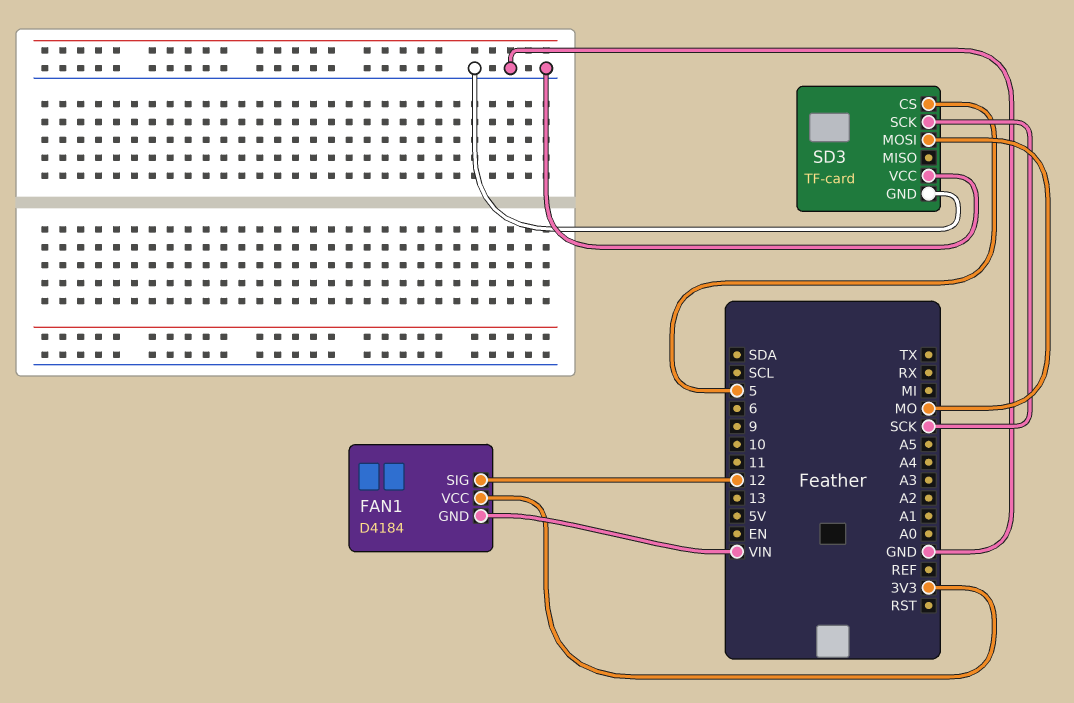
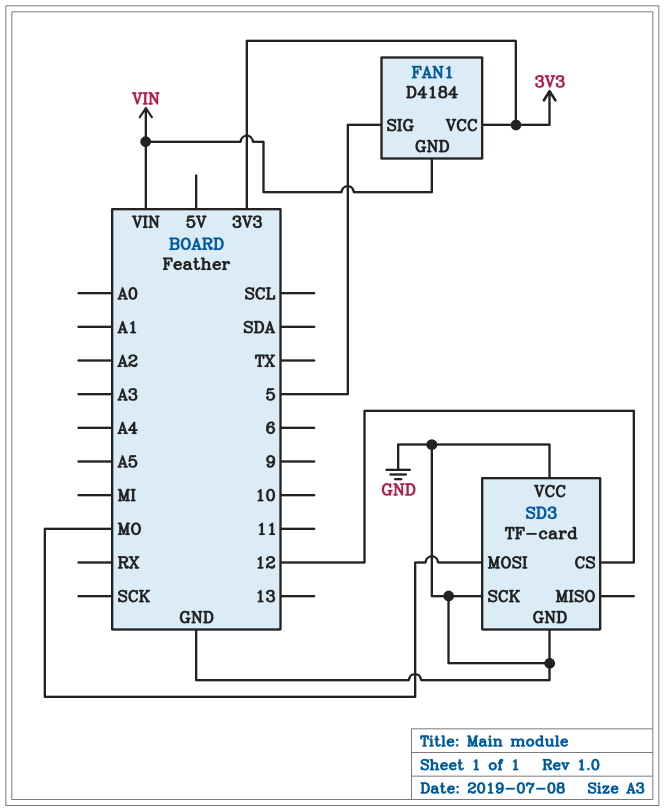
FAN1 pin SIG: 12 -> 5
SD3 pin CS: 5 -> 12
SD3 pin SCK: SCK -> GND

